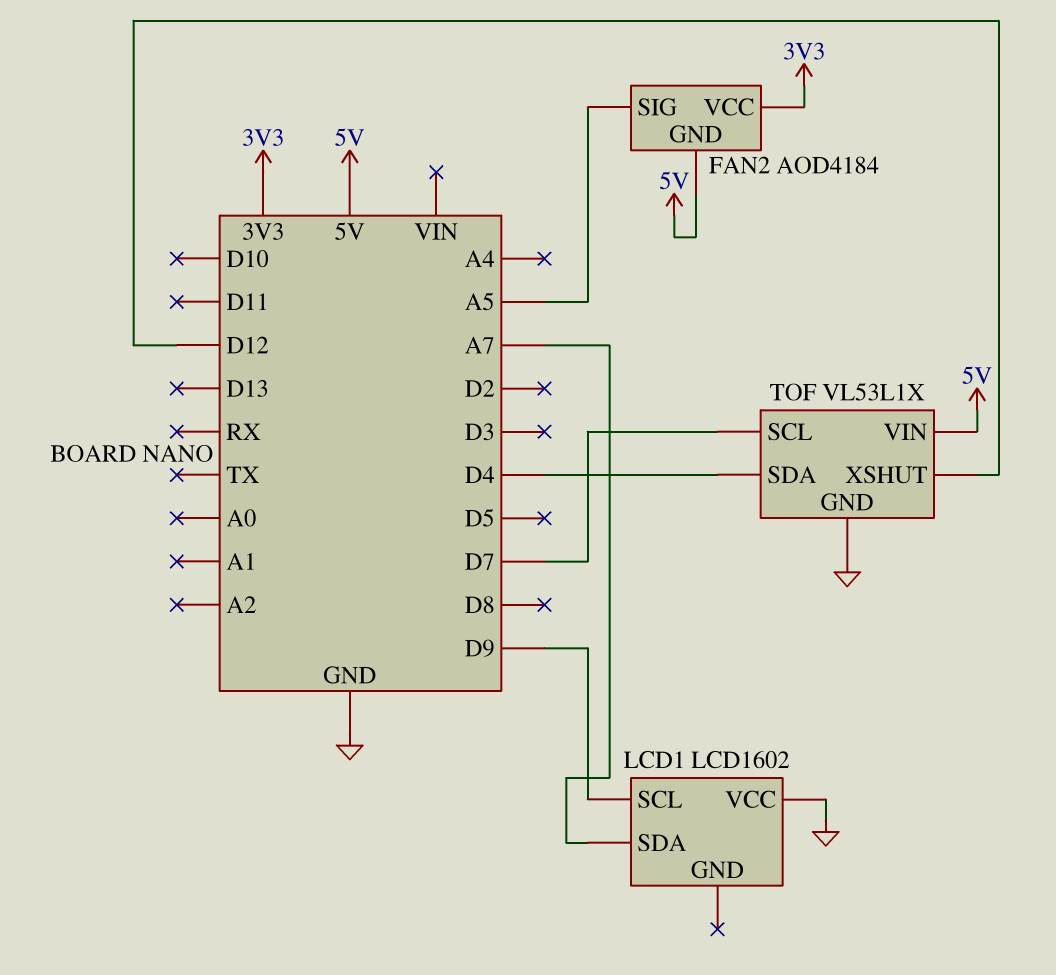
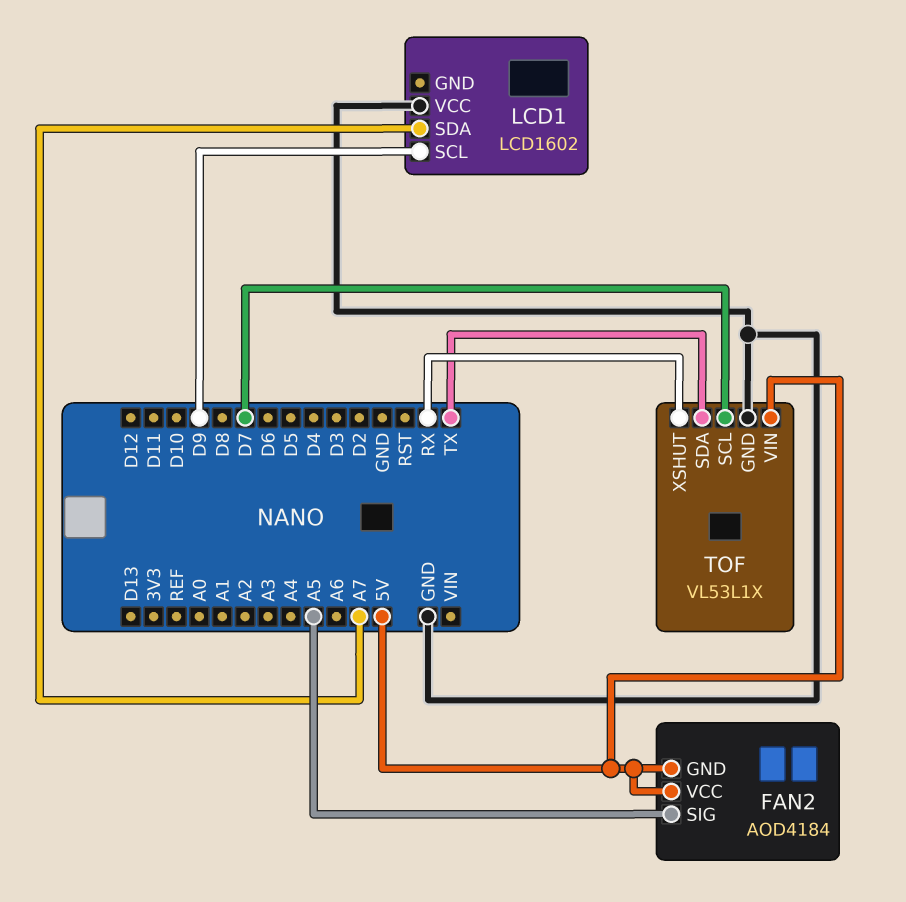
FAN2 pin VCC: 3V3 -> 5V
TOF pin SDA: D4 -> TX
TOF pin XSHUT: D12 -> RX

